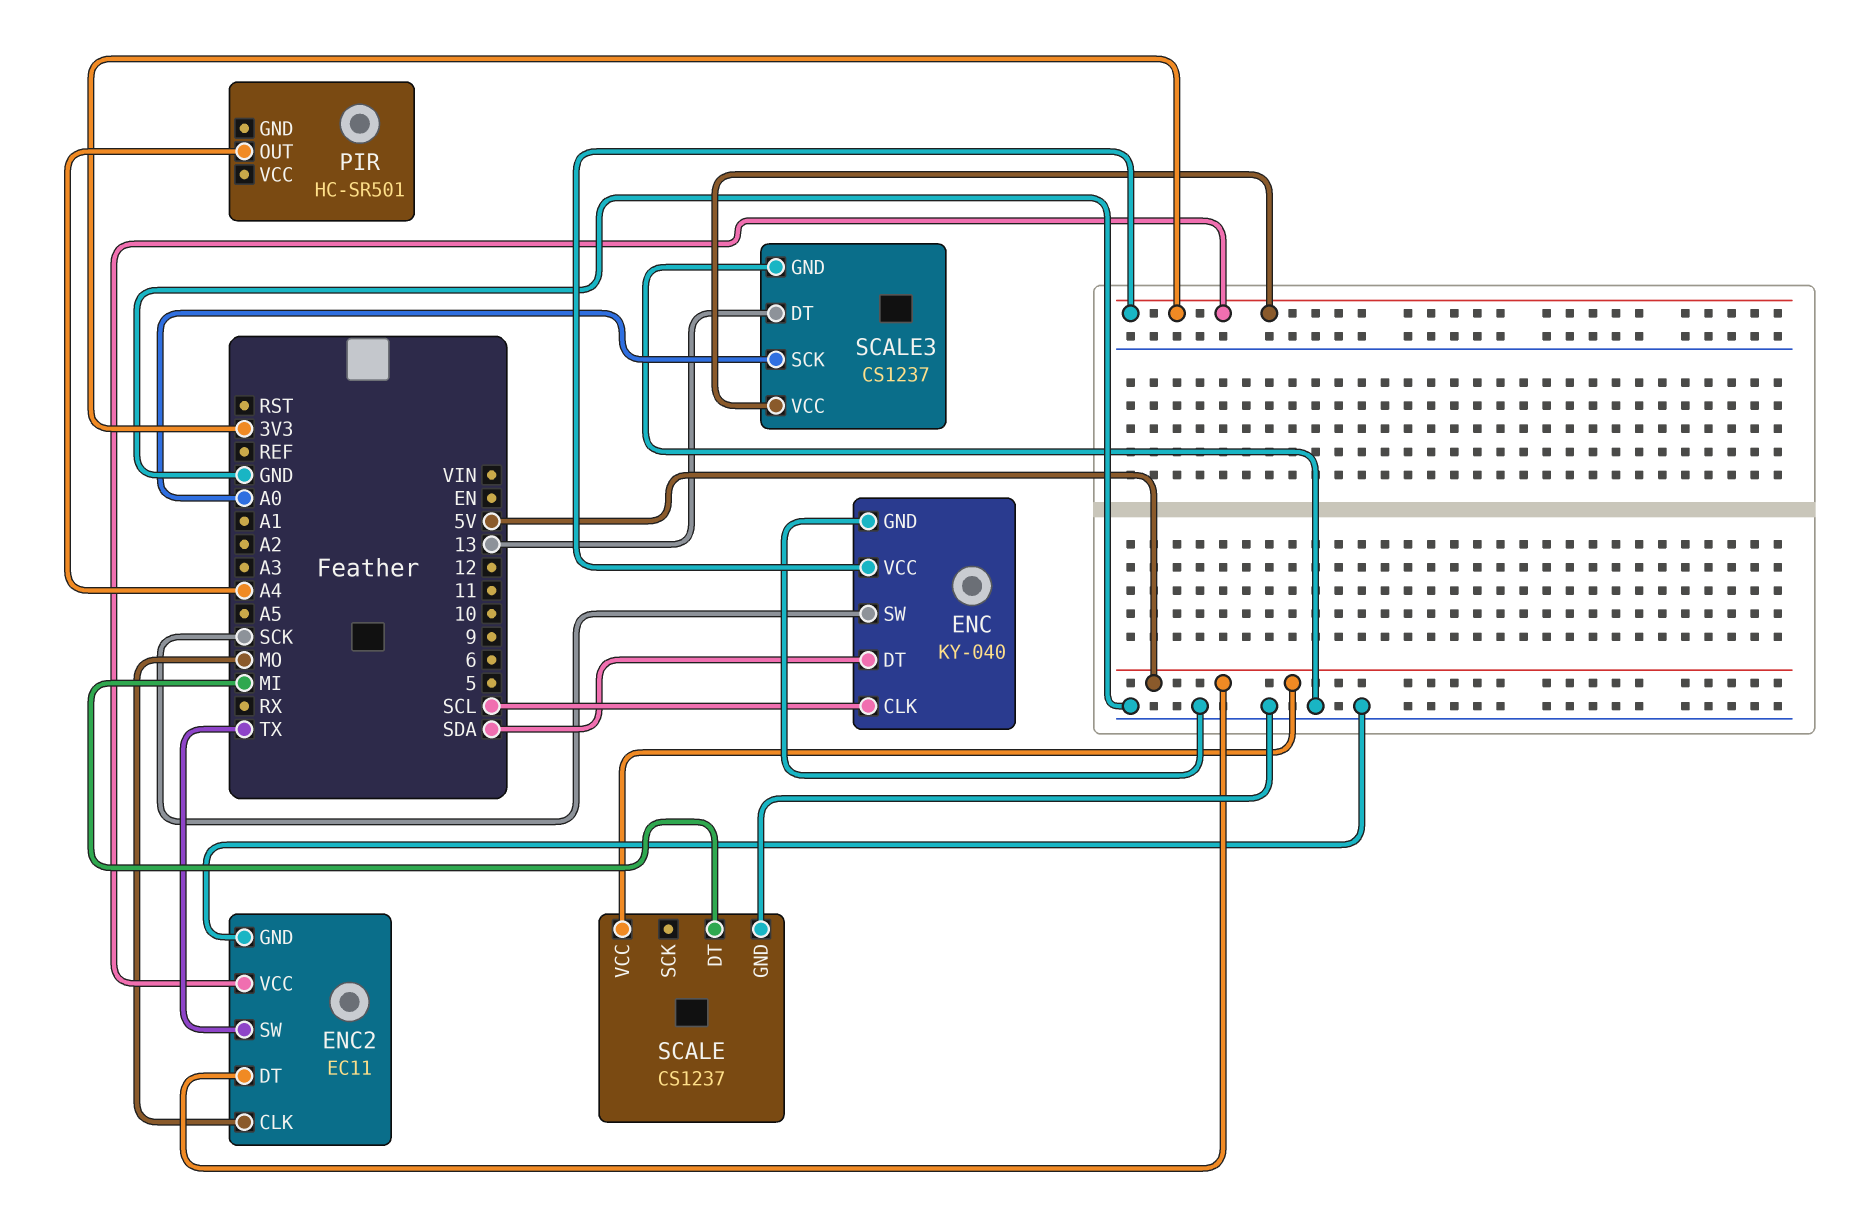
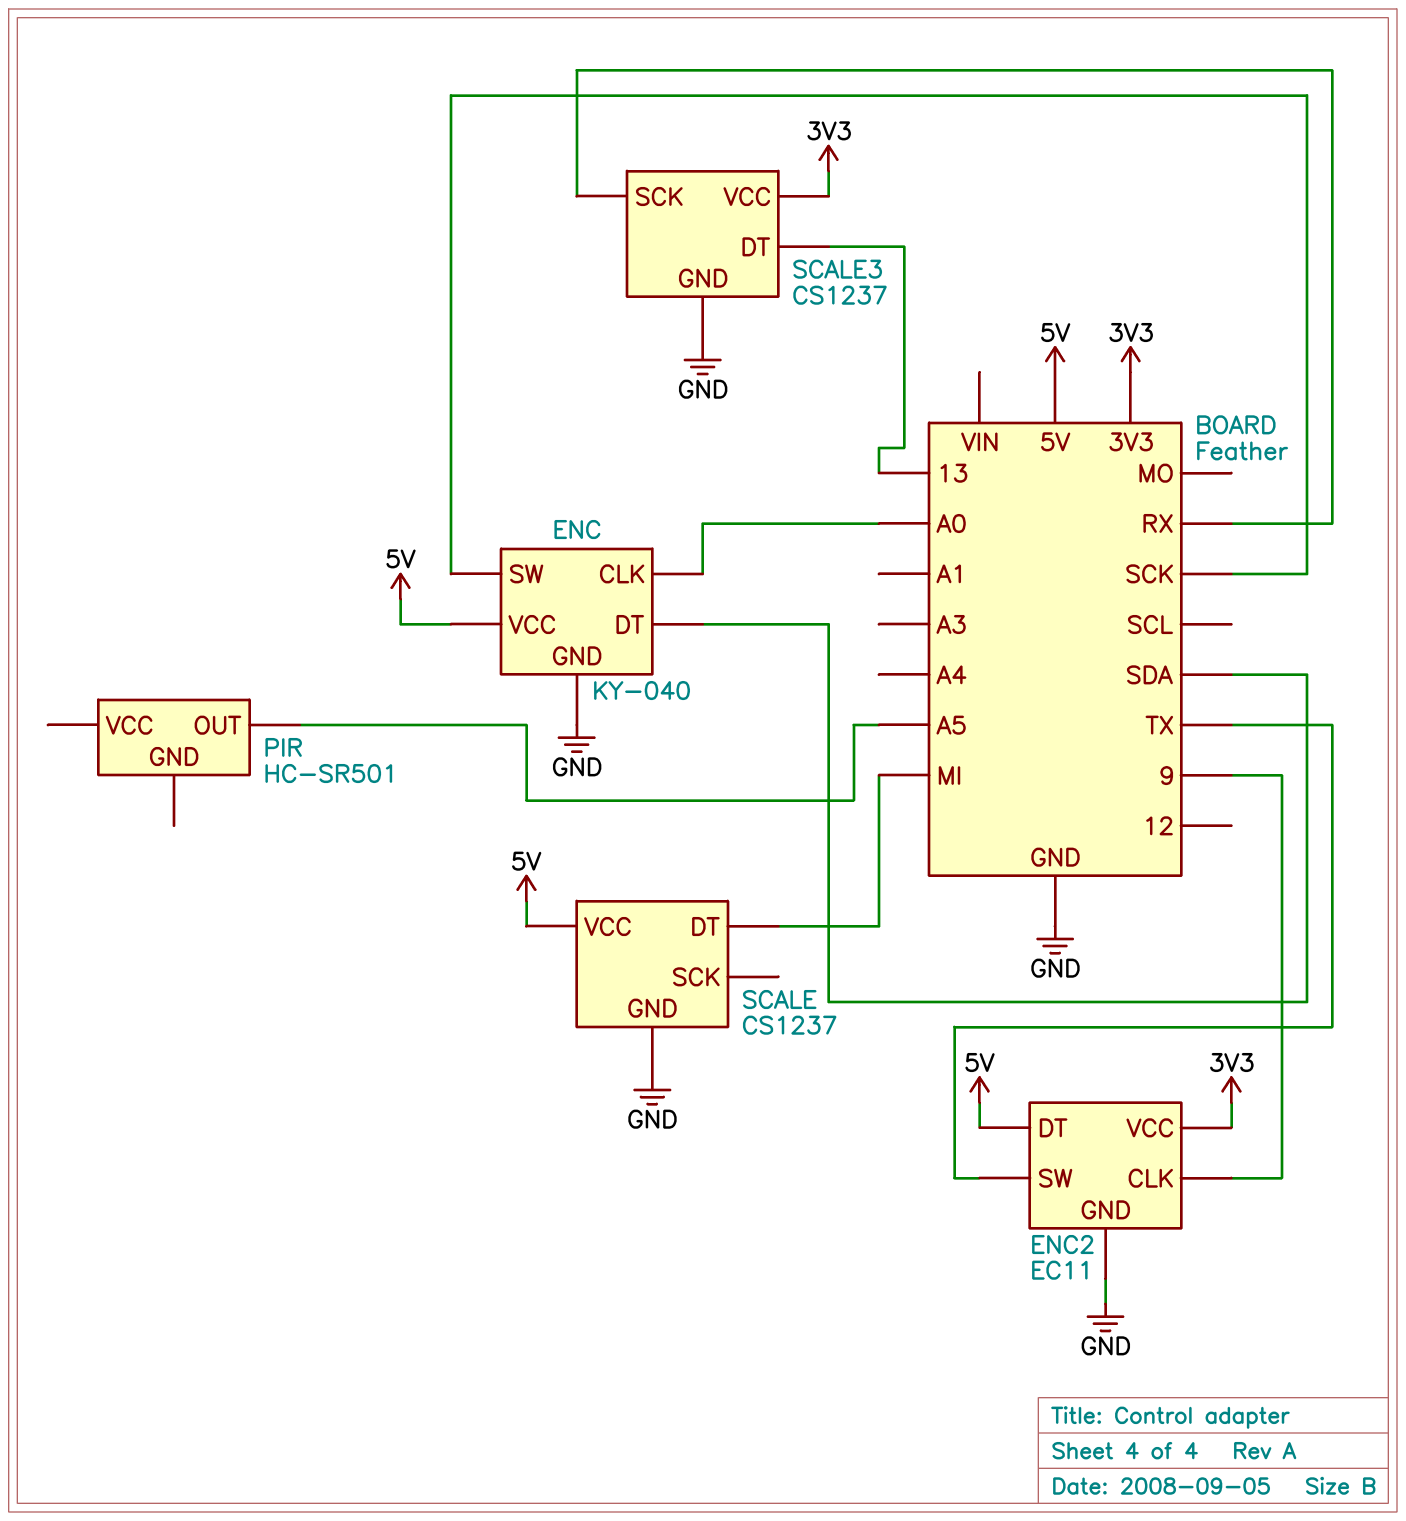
ENC pin CLK: SCL -> A0
ENC pin VCC: 3V3 -> 5V
ENC2 pin CLK: MO -> 9
PIR pin OUT: A4 -> A5
SCALE3 pin SCK: A0 -> RX

